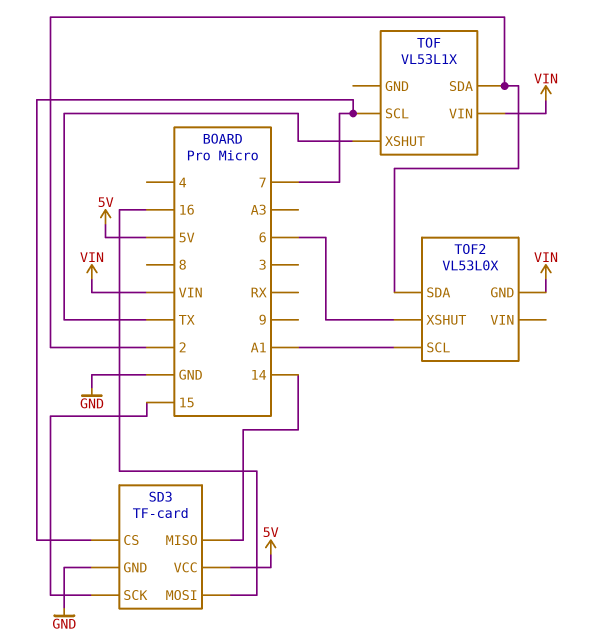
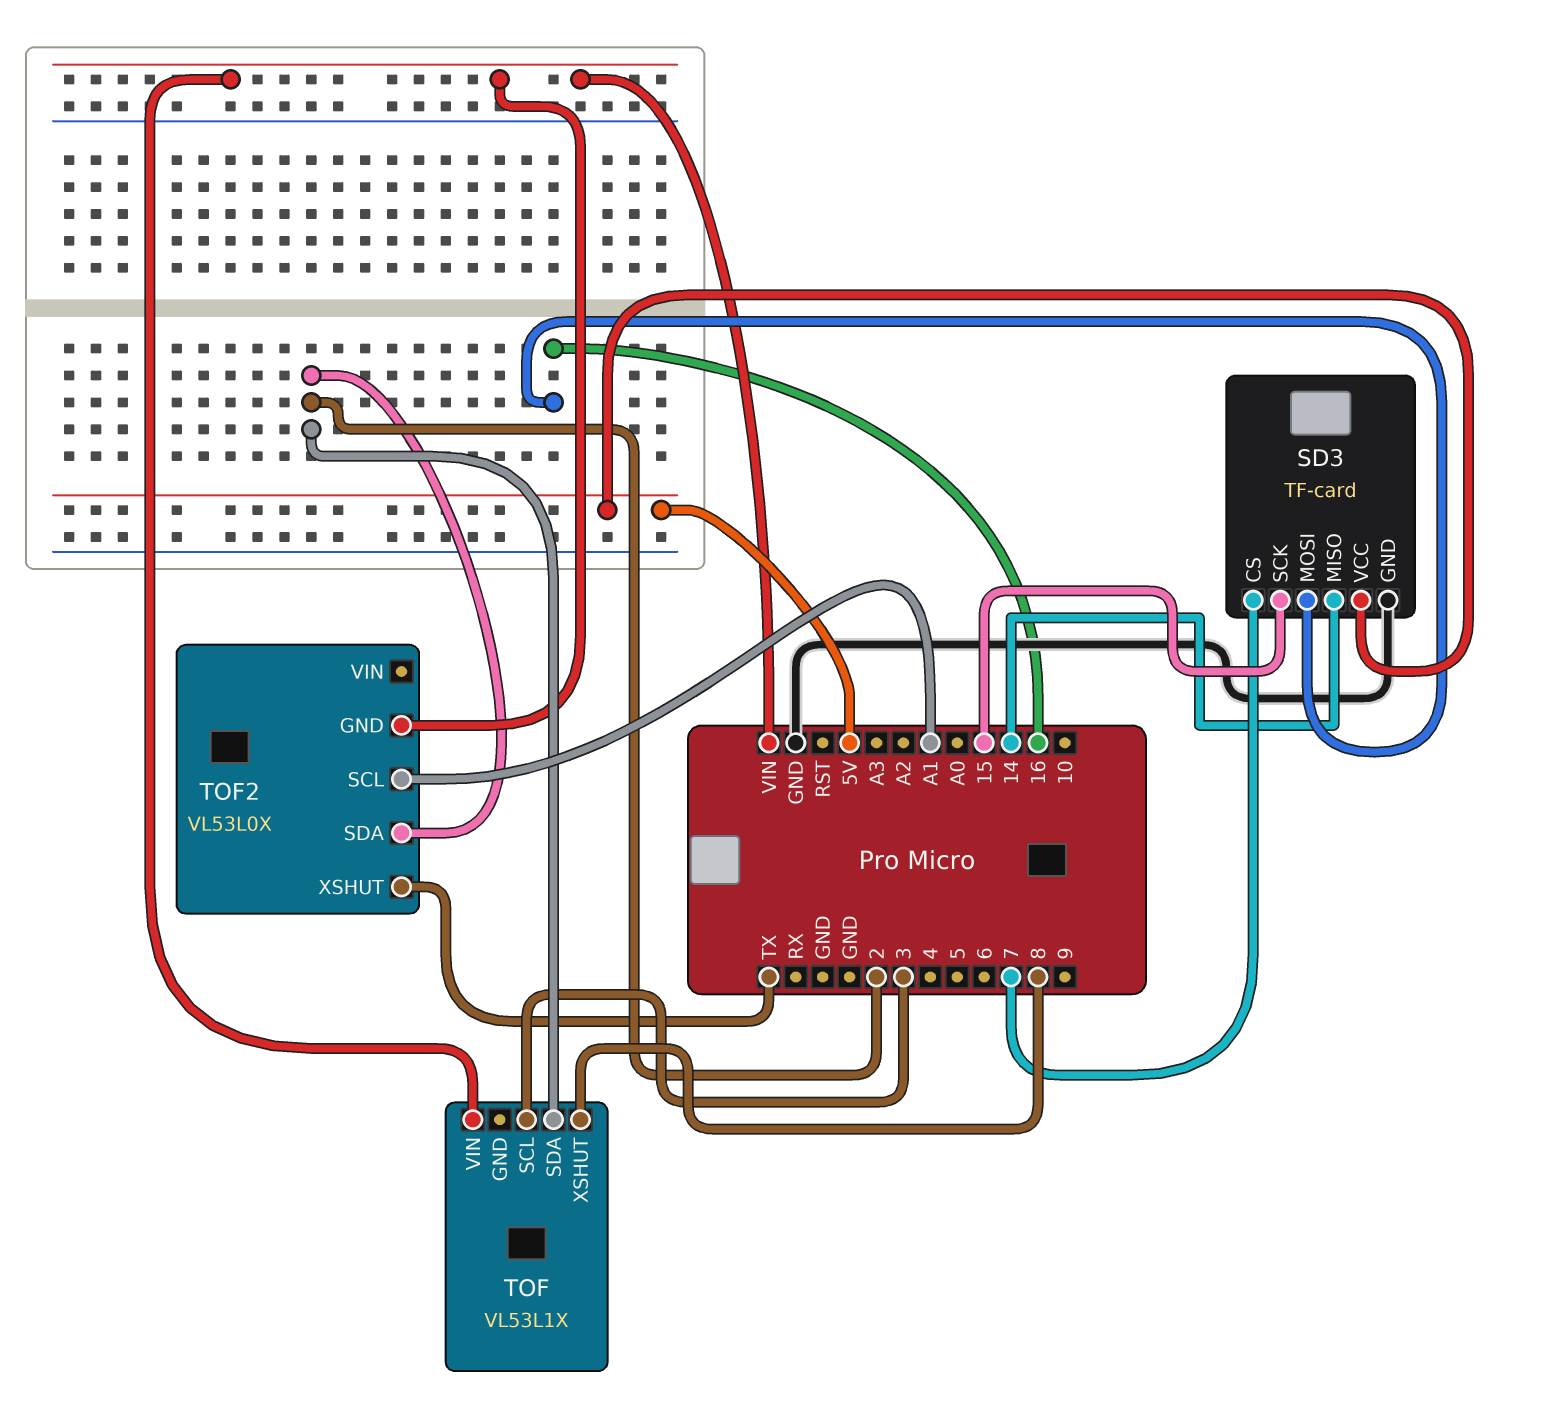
TOF pin SCL: 7 -> 3
TOF pin XSHUT: TX -> 8
TOF2 pin XSHUT: 6 -> TX

